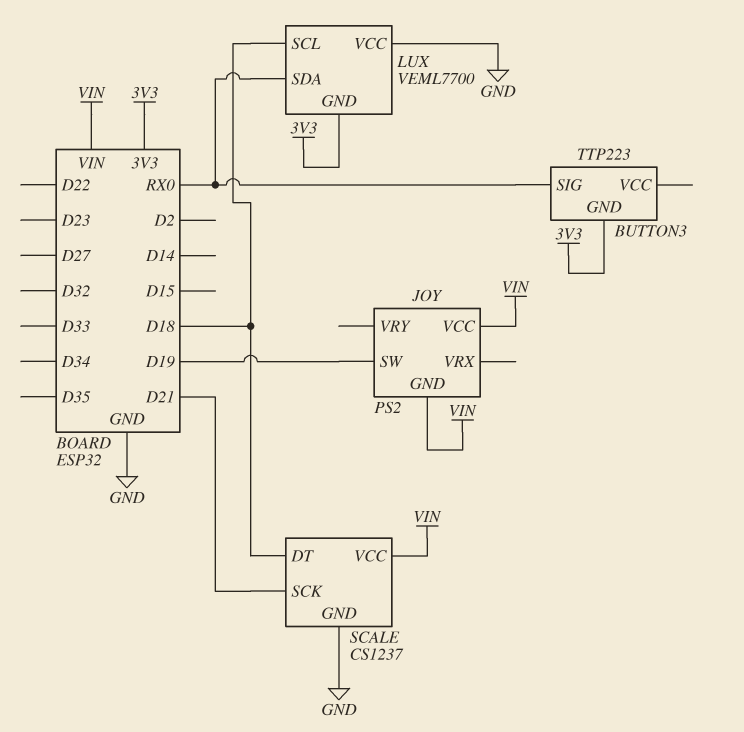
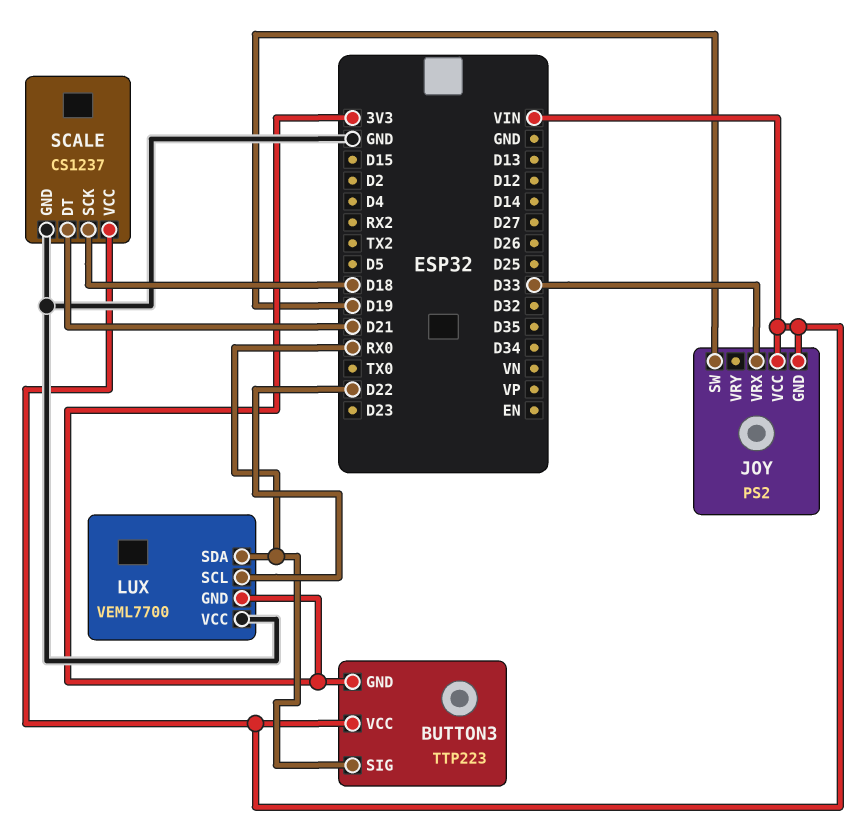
BUTTON3 pin VCC: none -> VIN
JOY pin VRX: none -> D33
LUX pin SCL: D18 -> D22
SCALE pin DT: D18 -> D21
SCALE pin SCK: D21 -> D18

